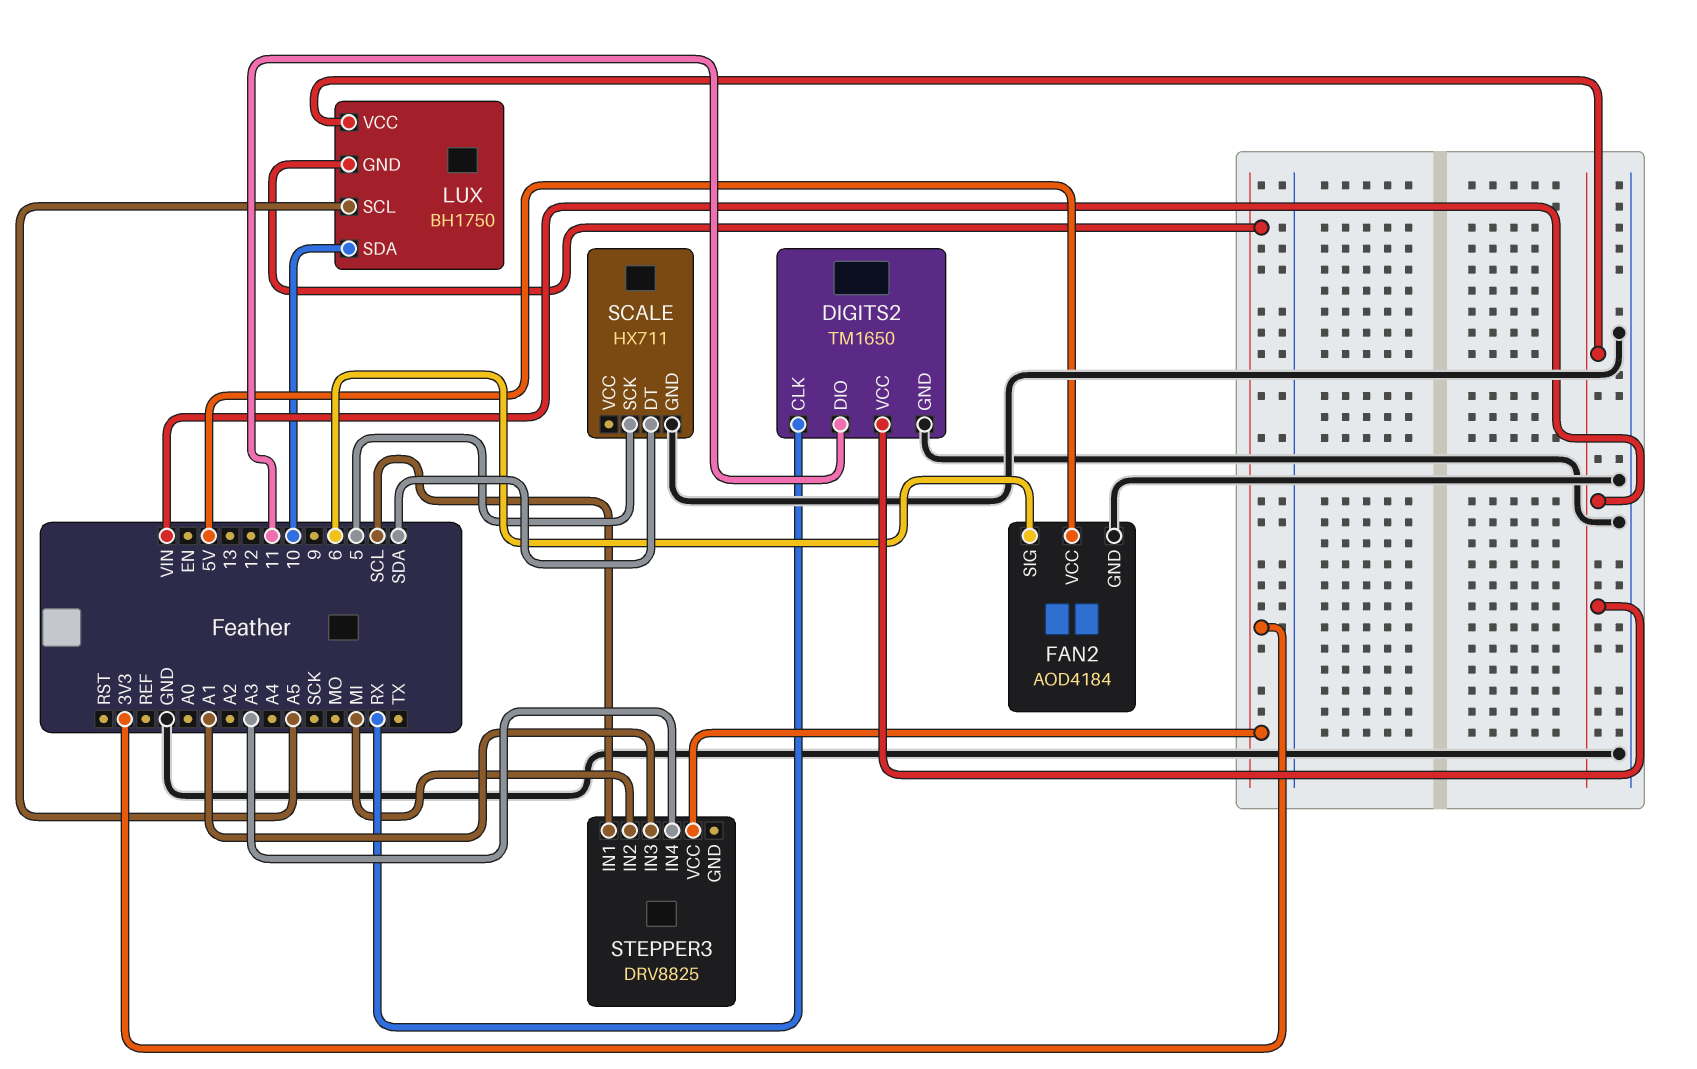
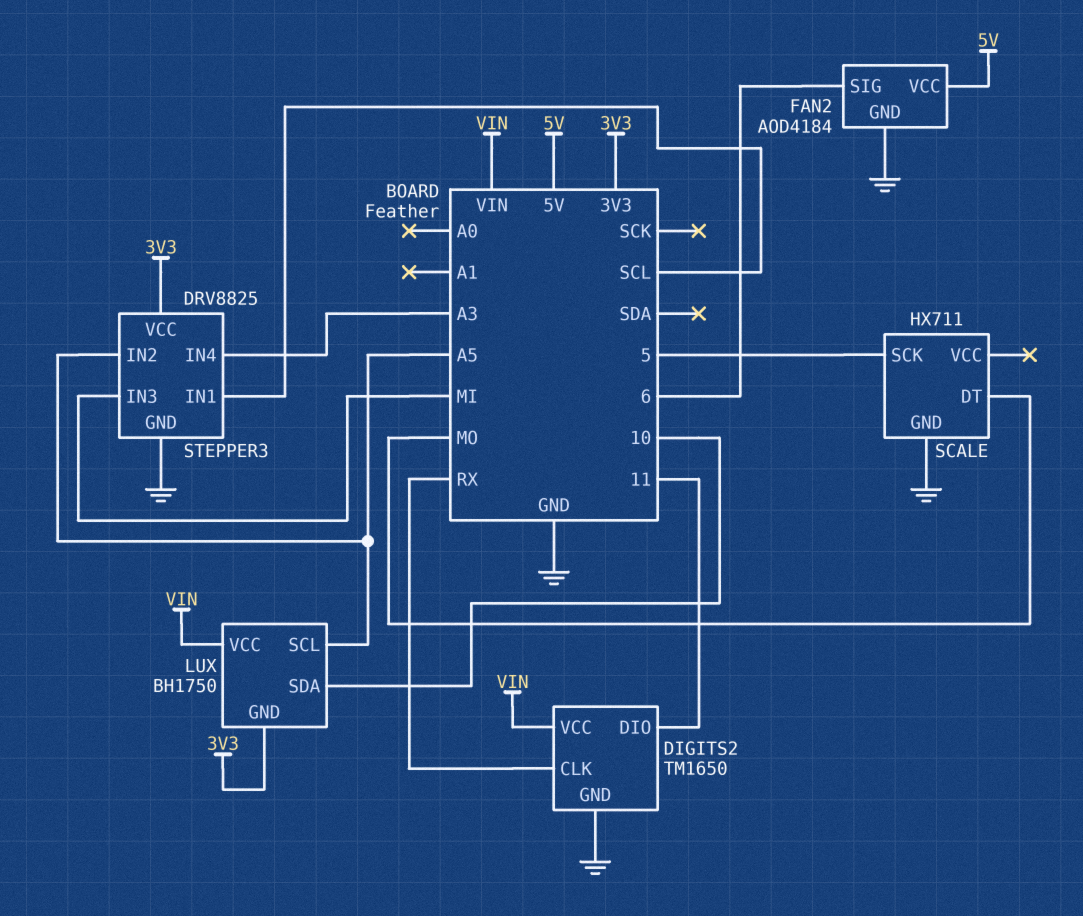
SCALE pin DT: SDA -> MO
STEPPER3 pin GND: none -> GND
STEPPER3 pin IN2: MI -> A5
STEPPER3 pin IN3: A1 -> MI

